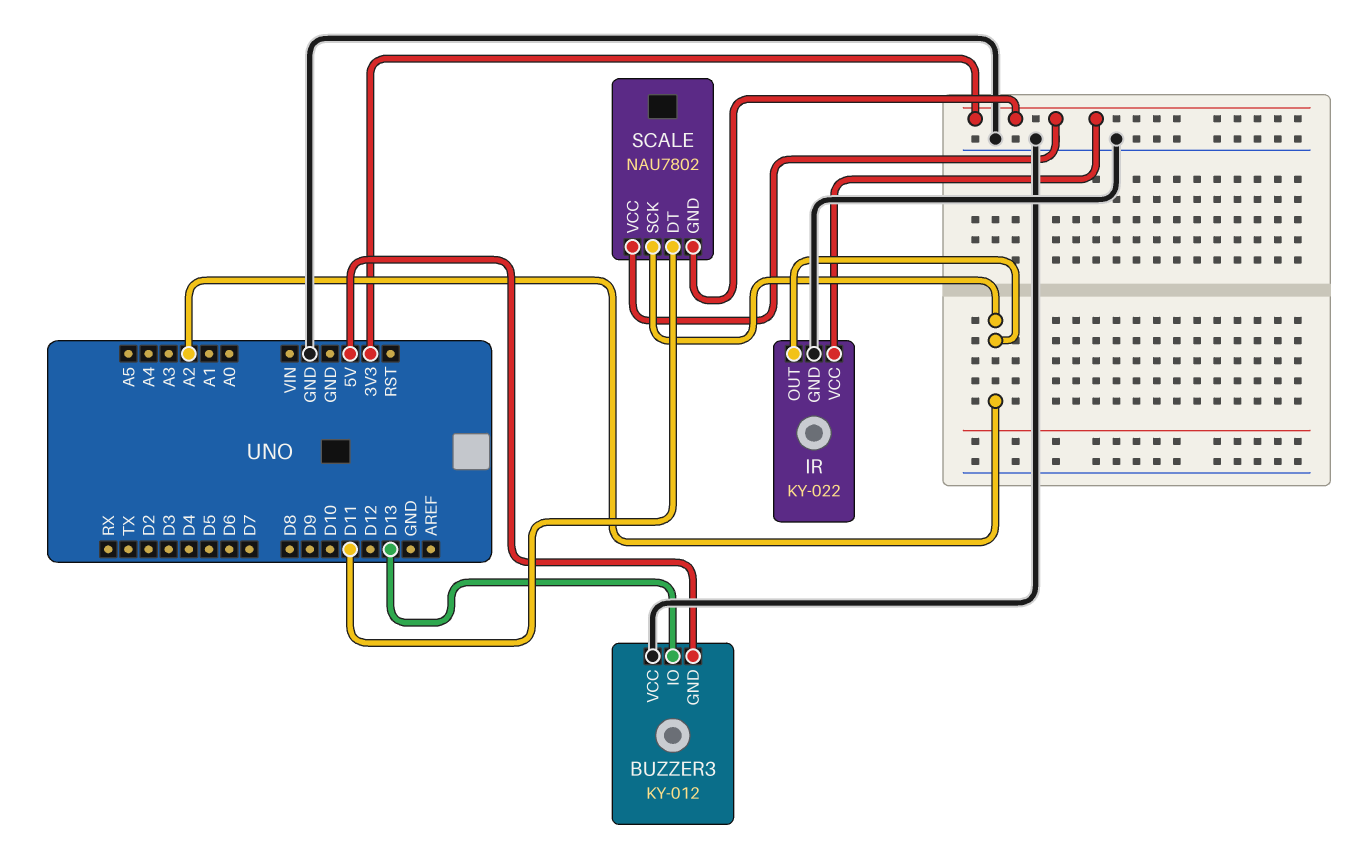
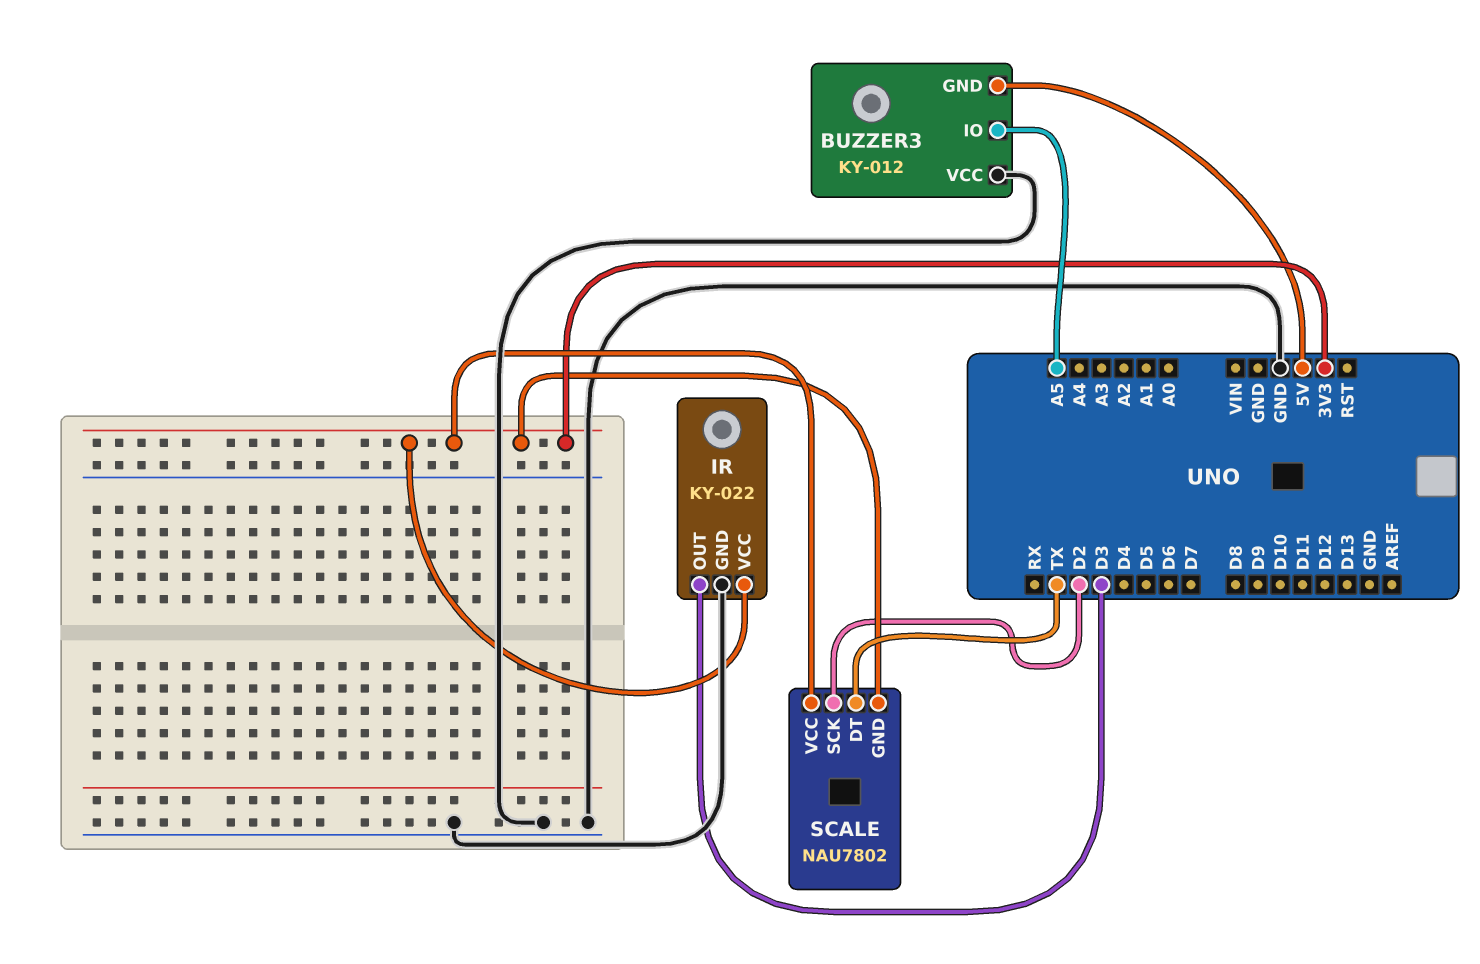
BUZZER3 pin IO: D13 -> A5
IR pin OUT: A2 -> D3
SCALE pin DT: D11 -> TX
SCALE pin SCK: A2 -> D2

